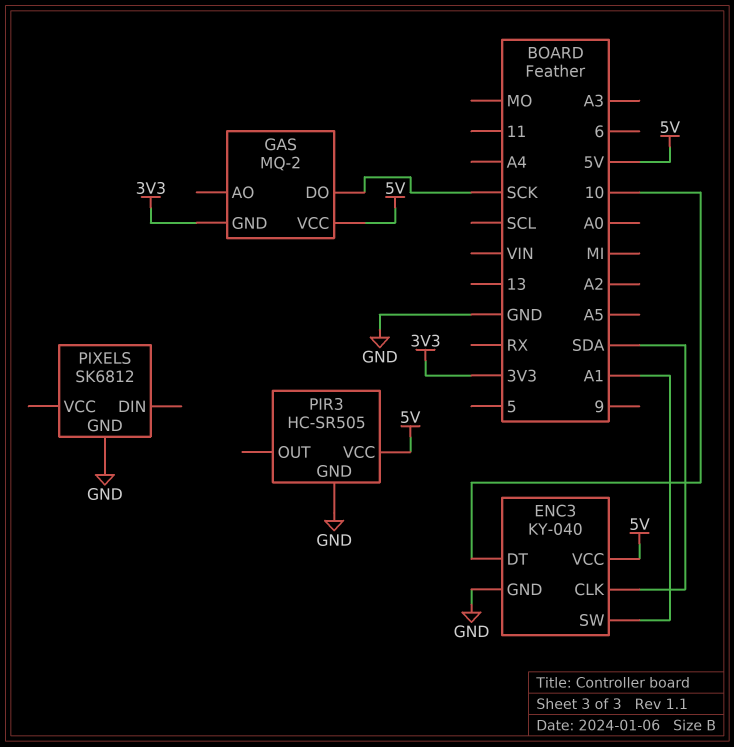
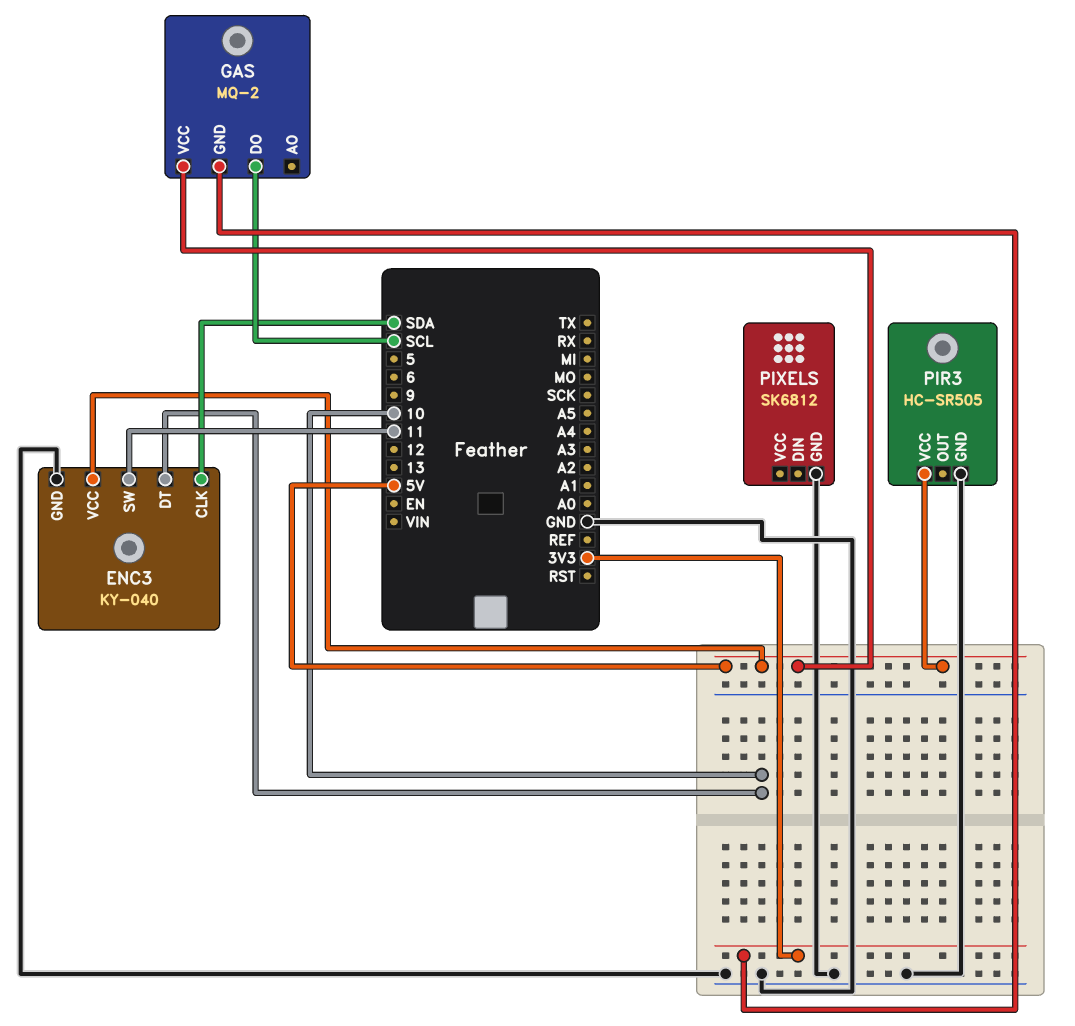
ENC3 pin SW: A1 -> 11
GAS pin DO: SCK -> SCL

